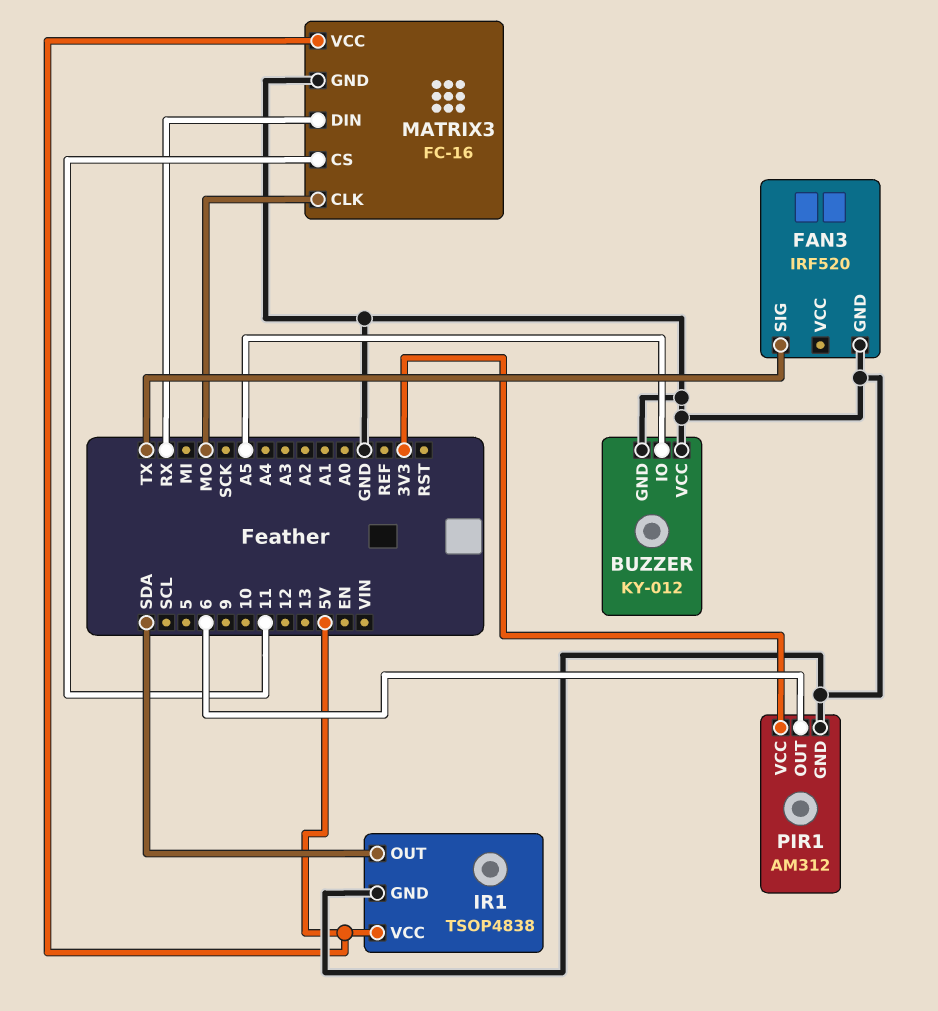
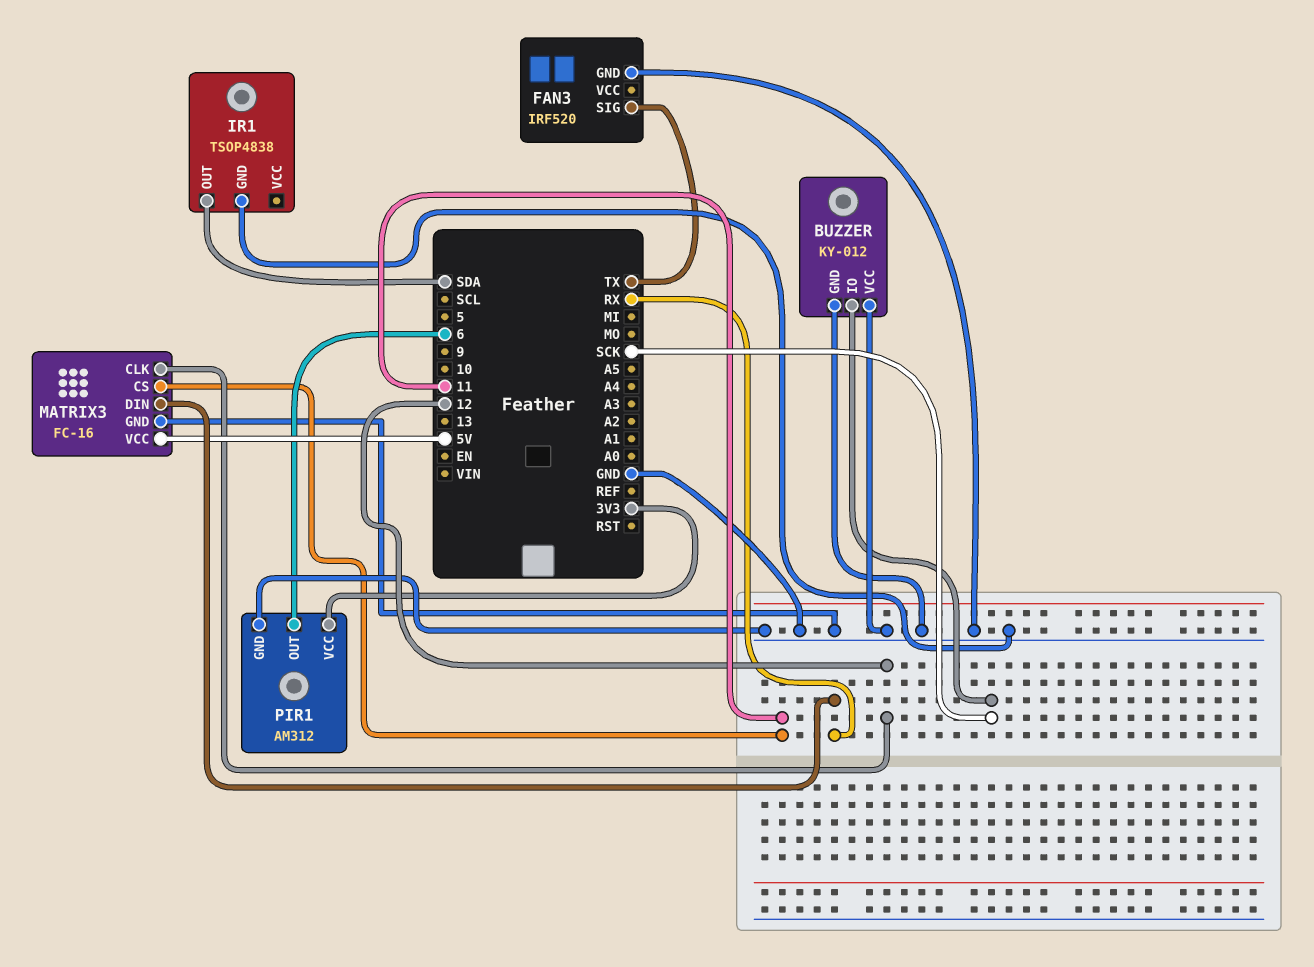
BUZZER pin IO: A5 -> SCK
IR1 pin VCC: 5V -> none
MATRIX3 pin CLK: MO -> 12

